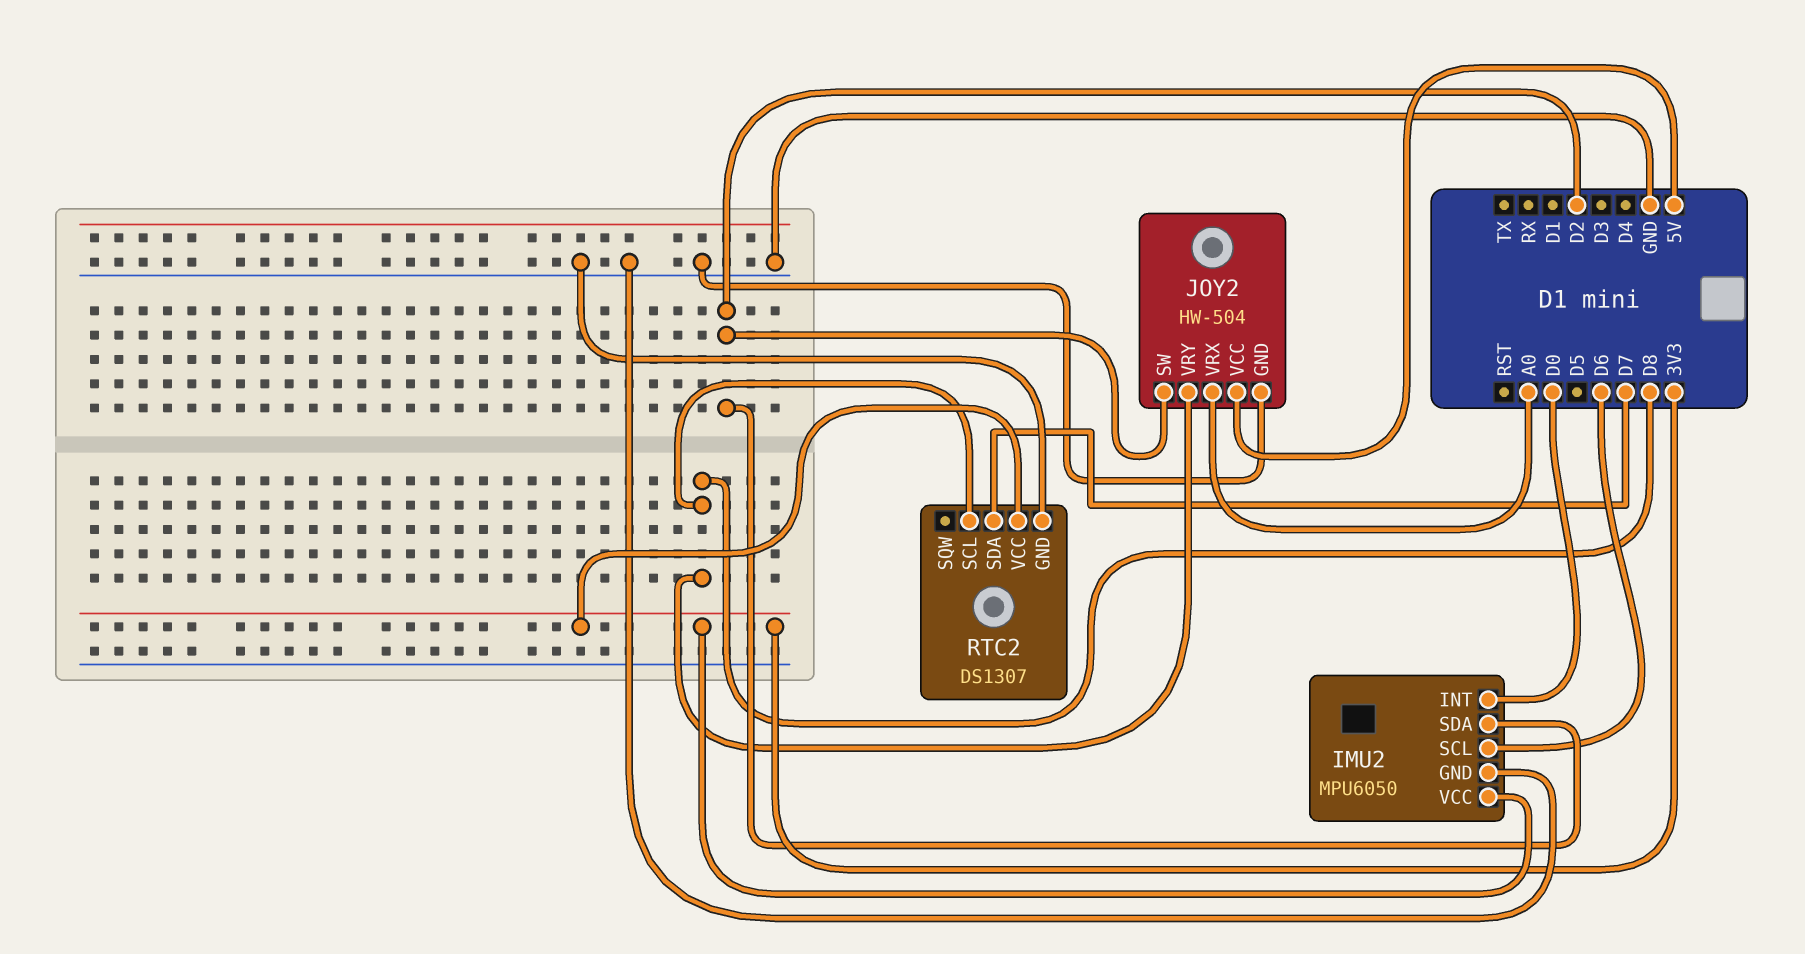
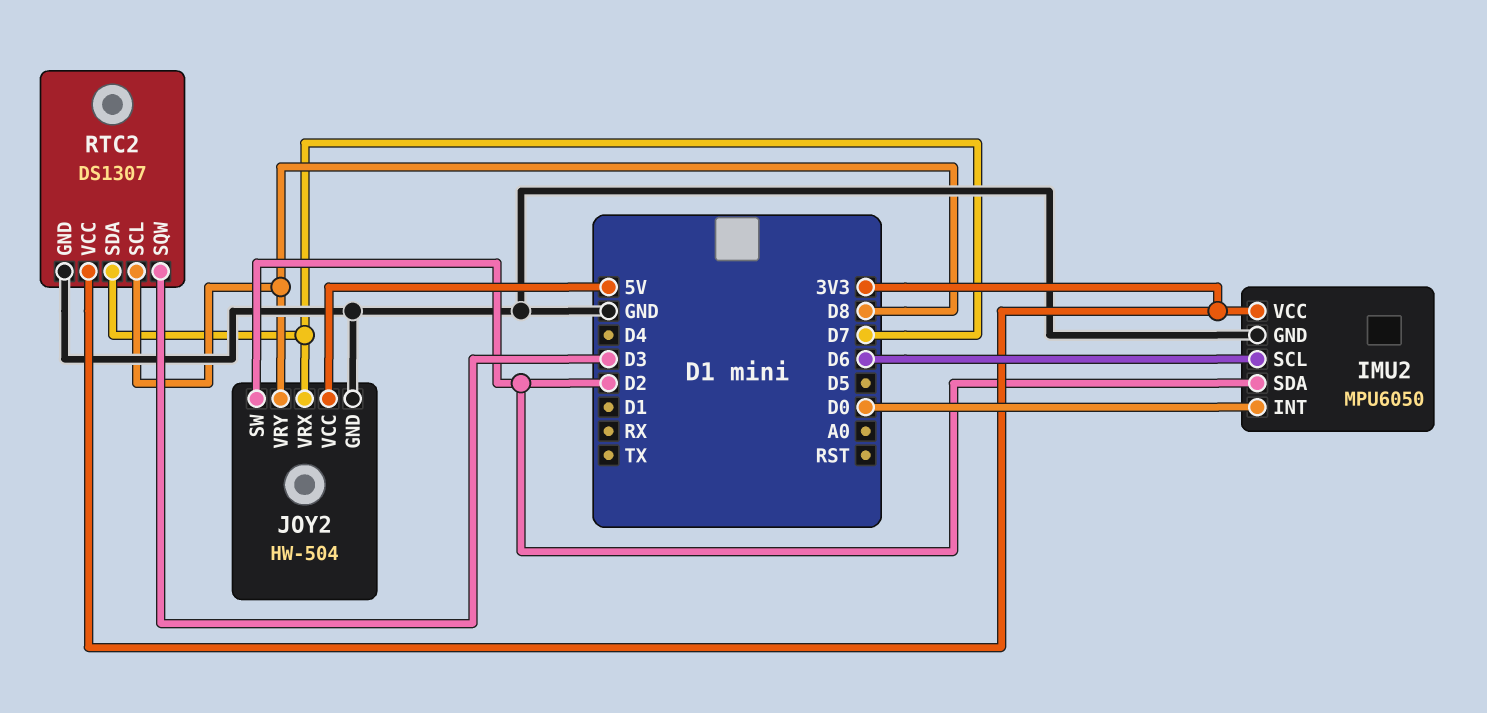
JOY2 pin VRX: A0 -> D7
RTC2 pin SQW: none -> D3

